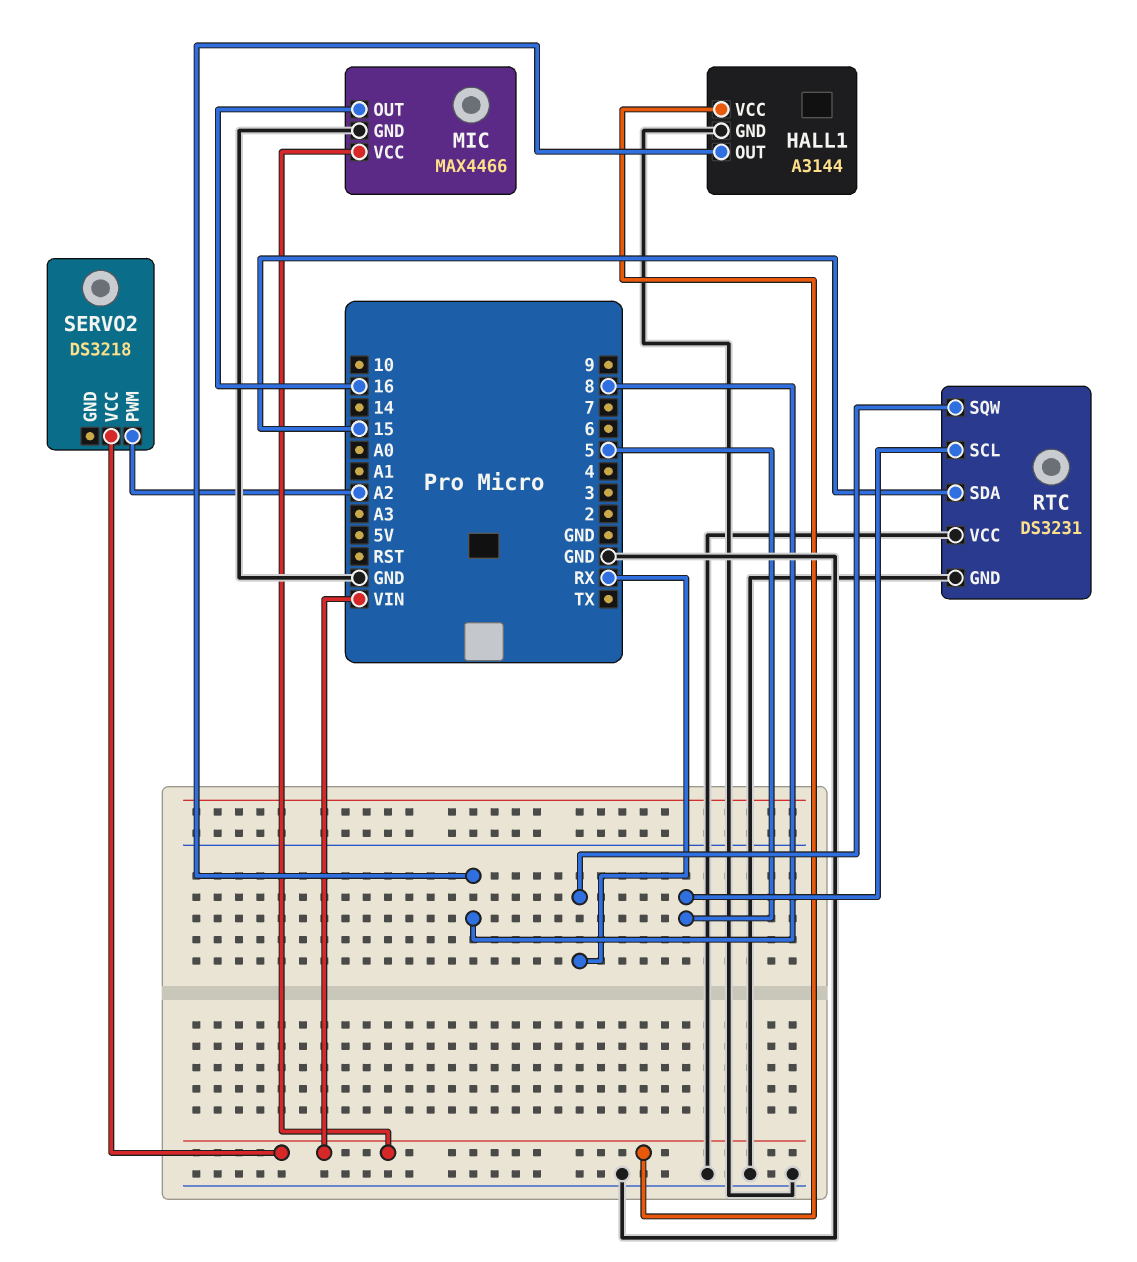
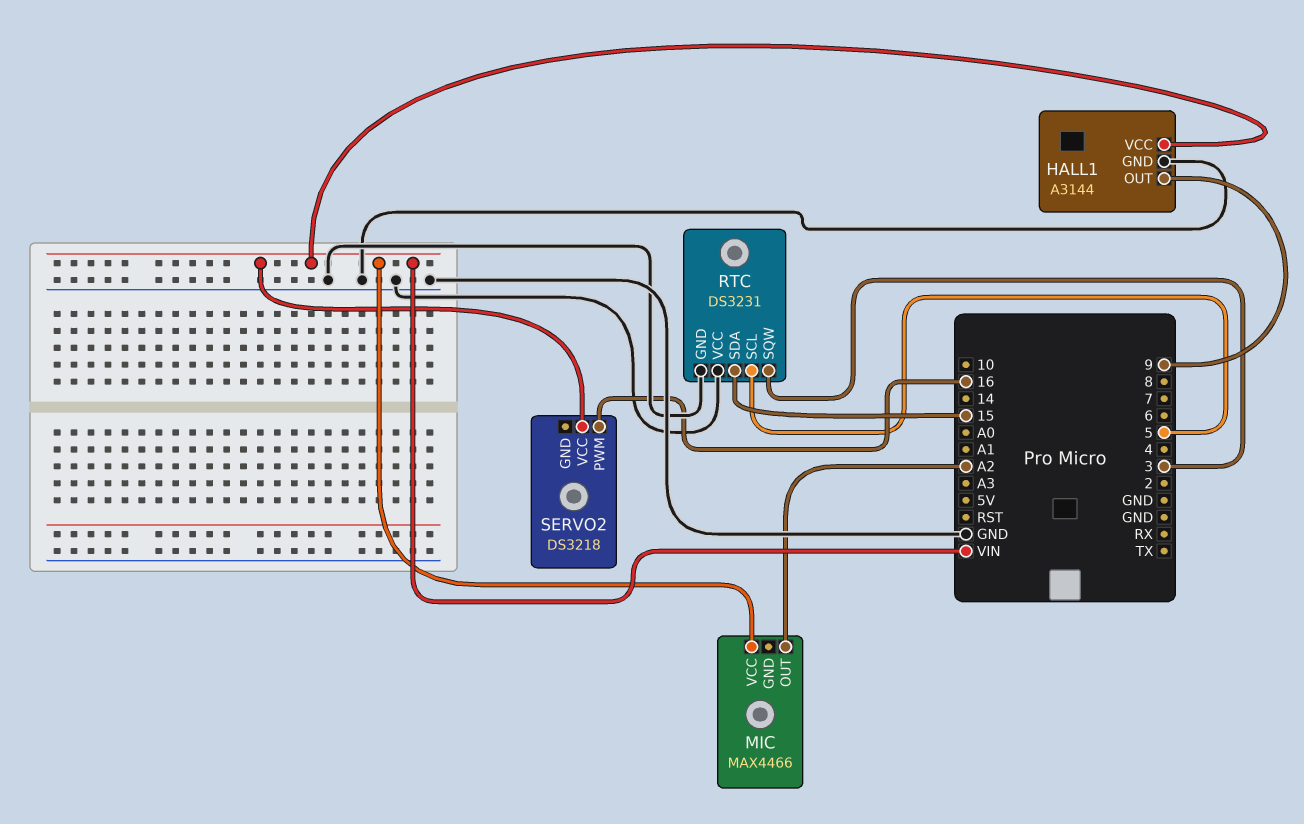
HALL1 pin OUT: 8 -> 9
MIC pin GND: GND -> none
MIC pin OUT: 16 -> A2
RTC pin SQW: RX -> 3
SERVO2 pin PWM: A2 -> 16

